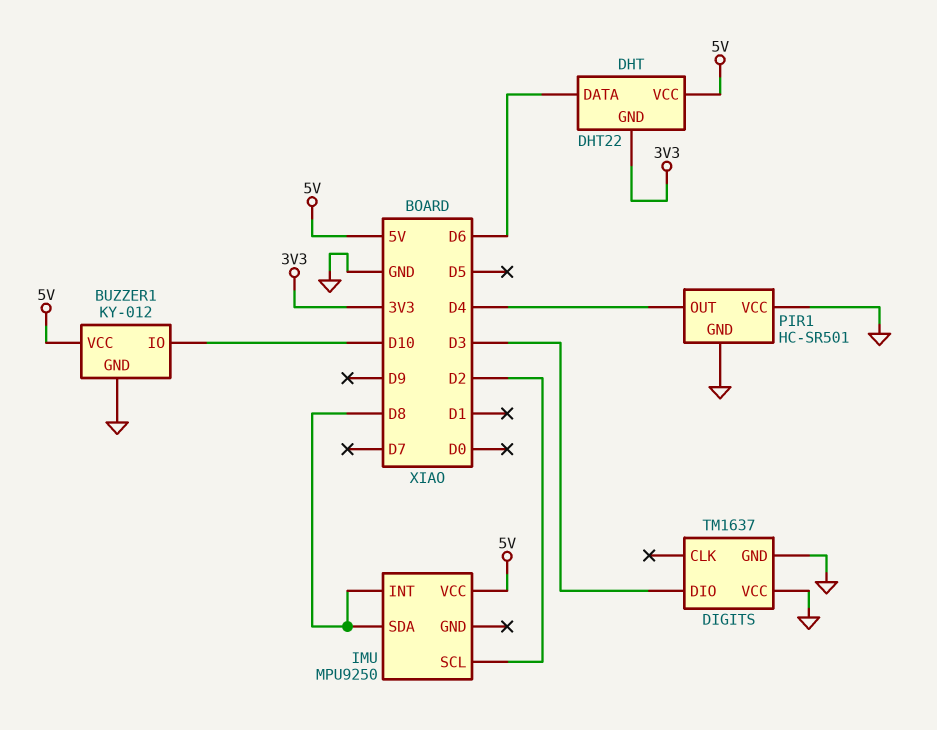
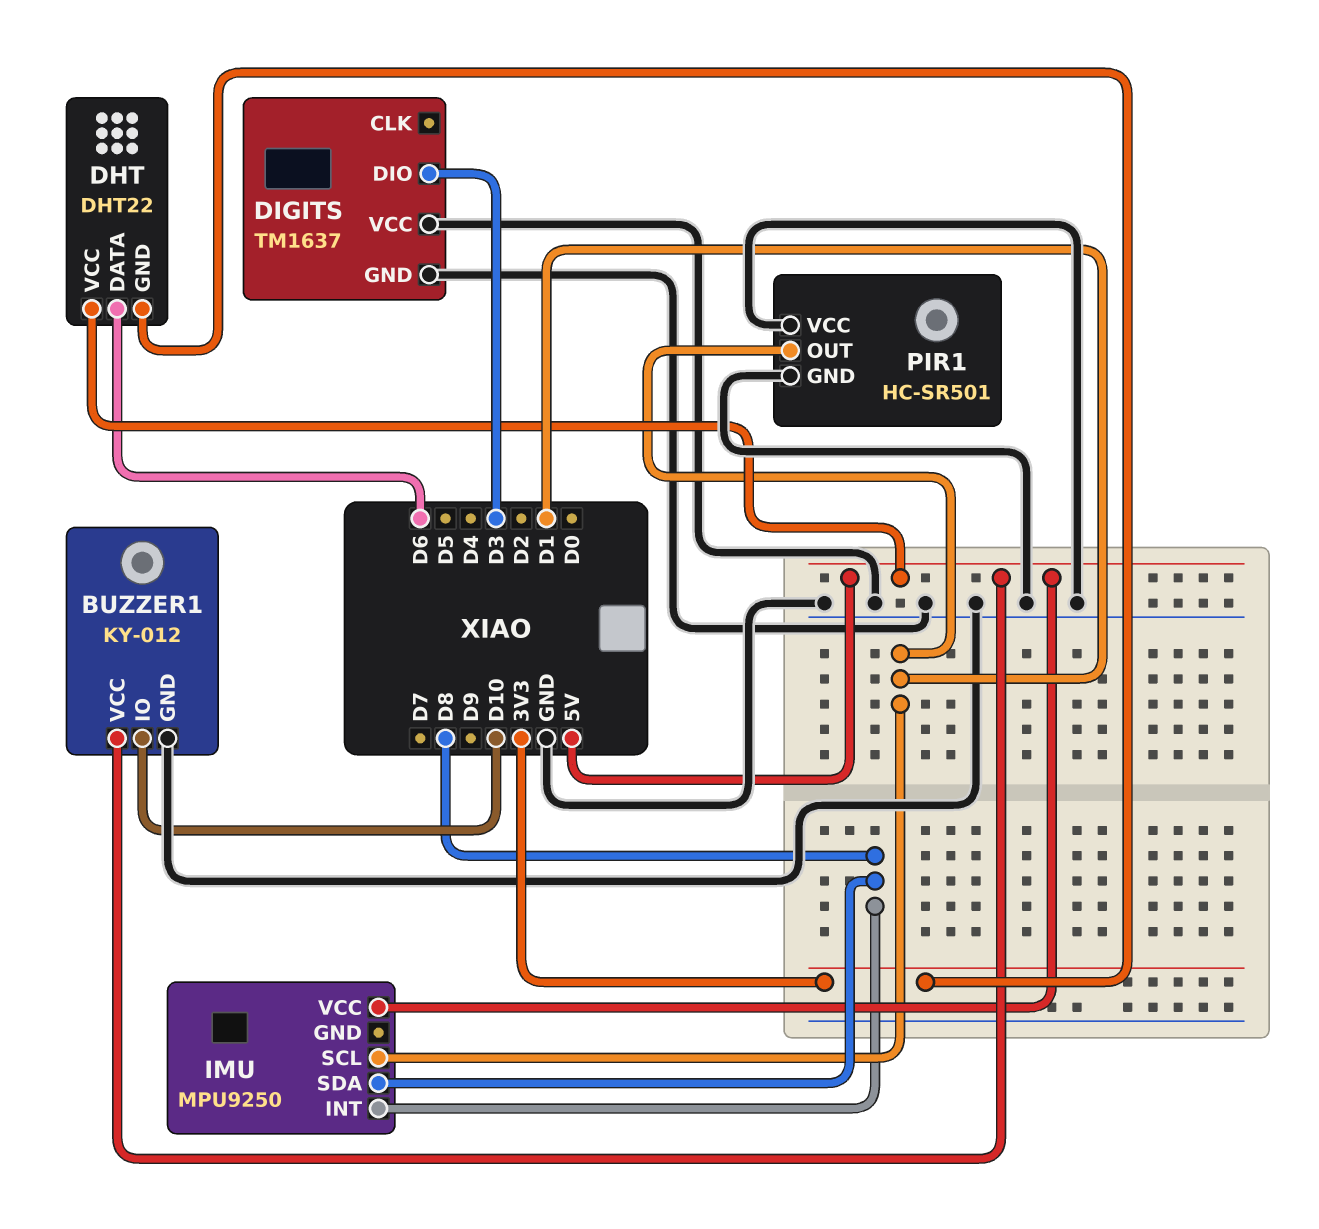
IMU pin SCL: D2 -> D1
PIR1 pin OUT: D4 -> D1

